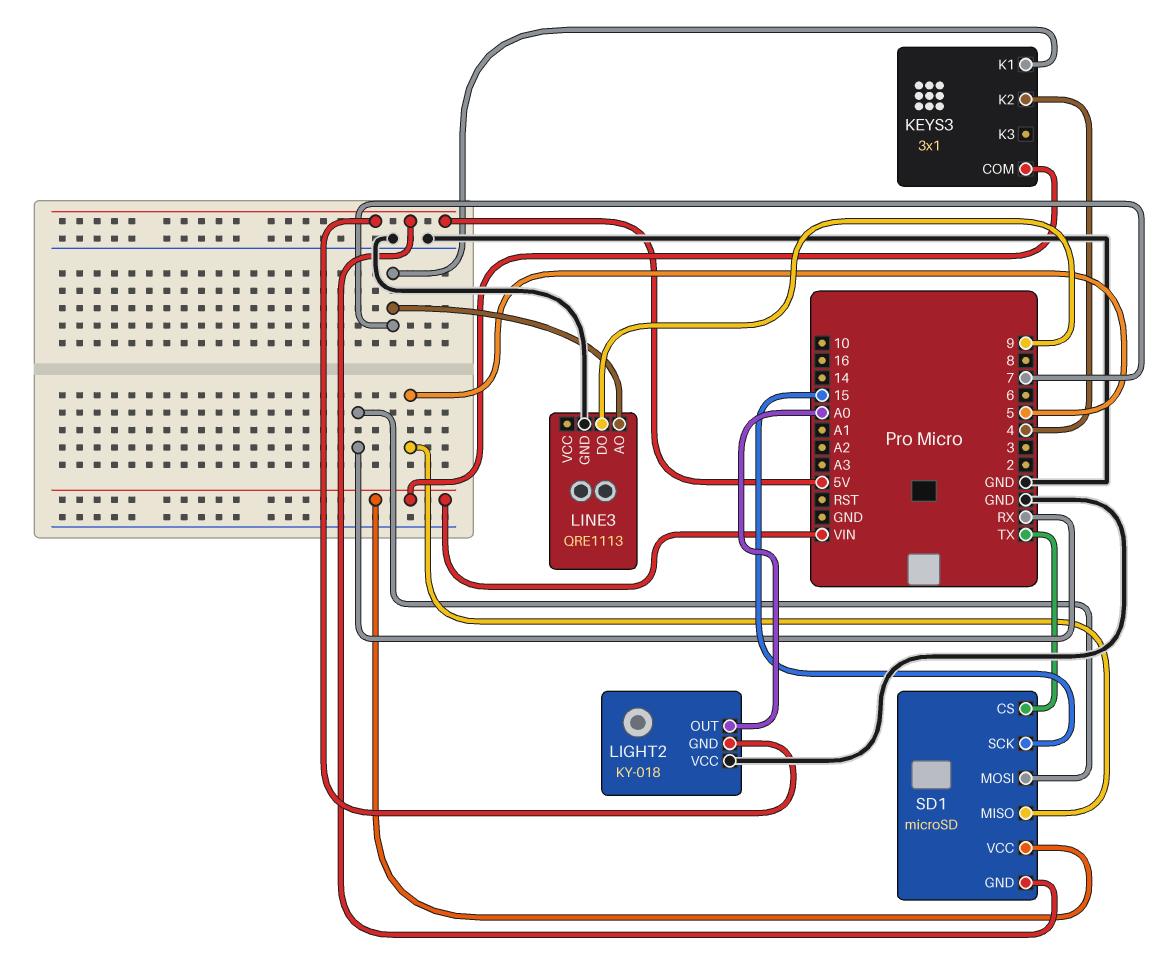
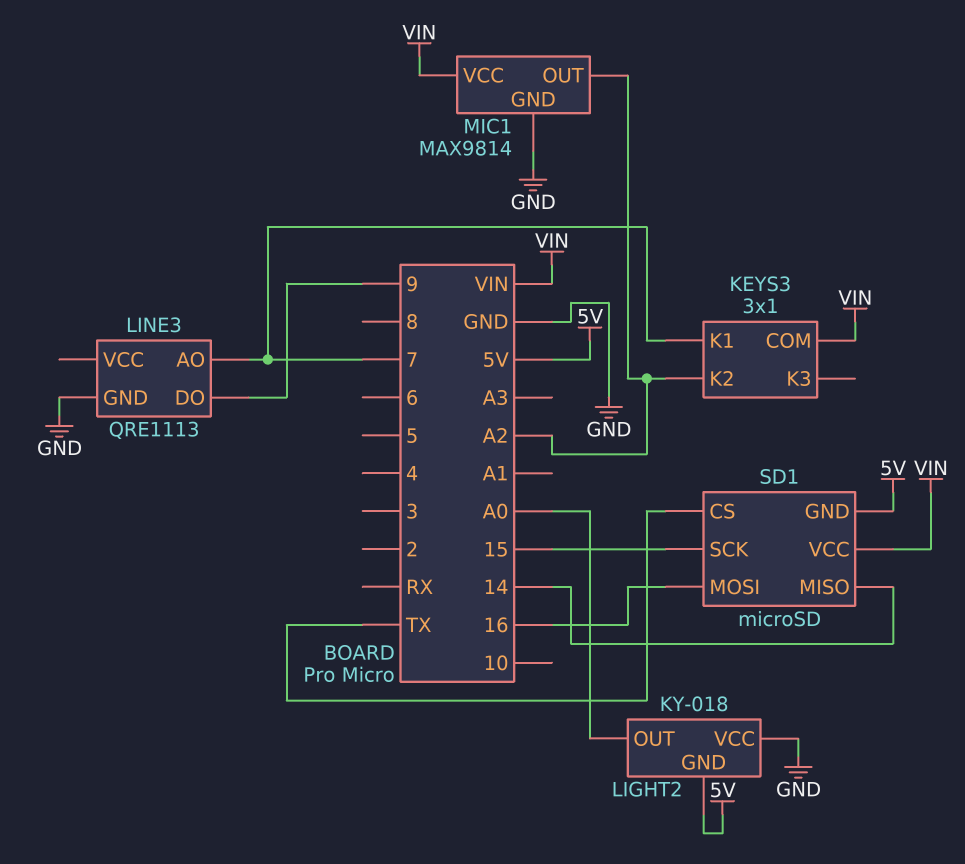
KEYS3 pin K2: 4 -> A2
MIC1: none -> MAX9814
MIC1 pin GND: none -> GND
MIC1 pin OUT: none -> A2
MIC1 pin VCC: none -> VIN
SD1 pin MISO: 5 -> 14
SD1 pin MOSI: RX -> 16

